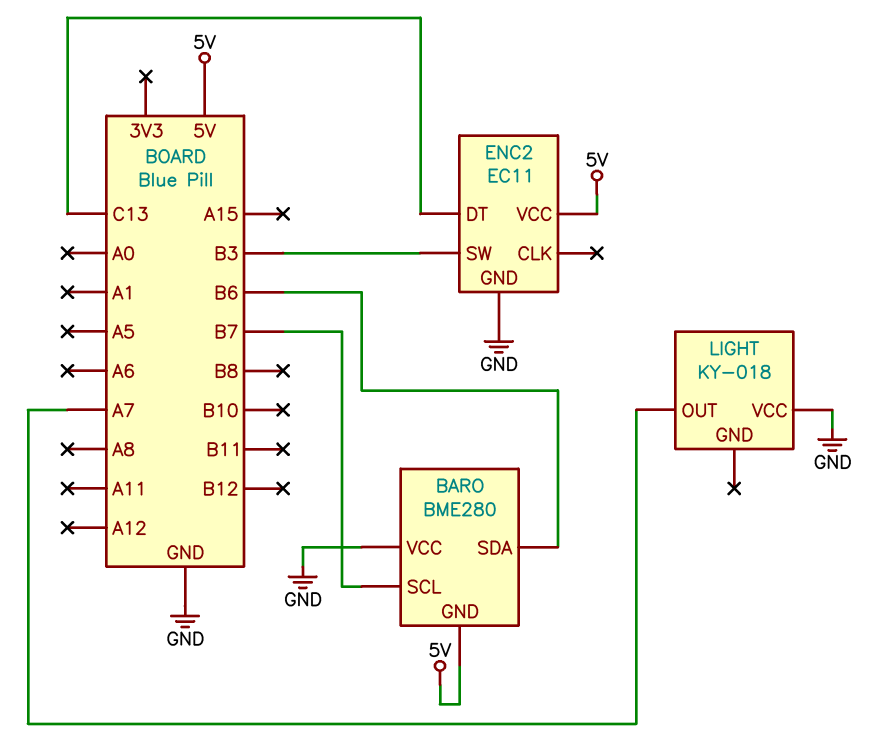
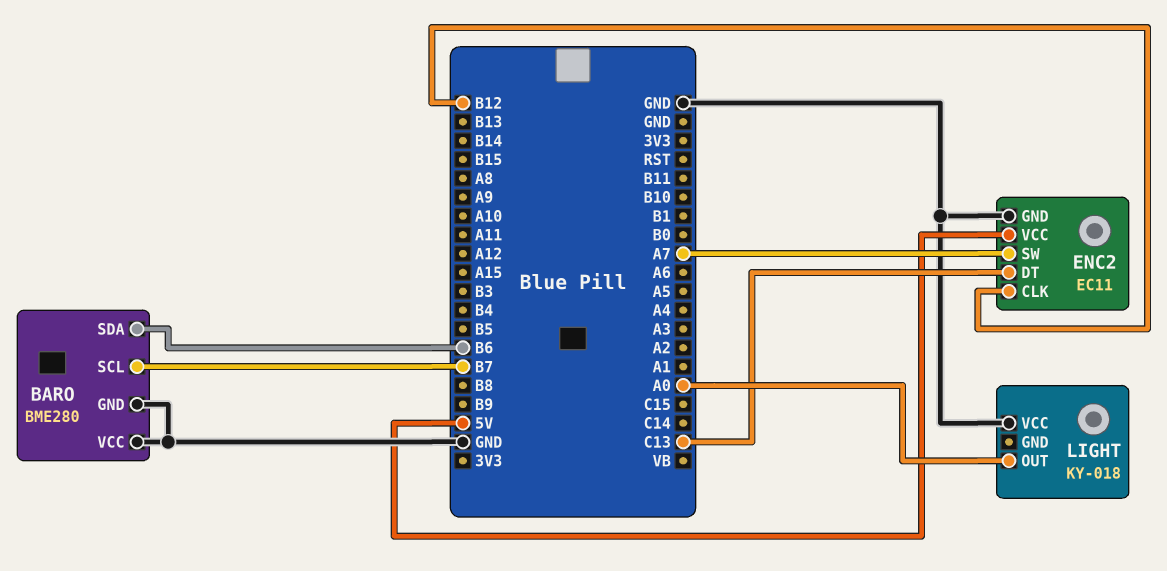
BARO pin GND: 5V -> GND
ENC2 pin CLK: none -> B12
ENC2 pin SW: B3 -> A7
LIGHT pin OUT: A7 -> A0

